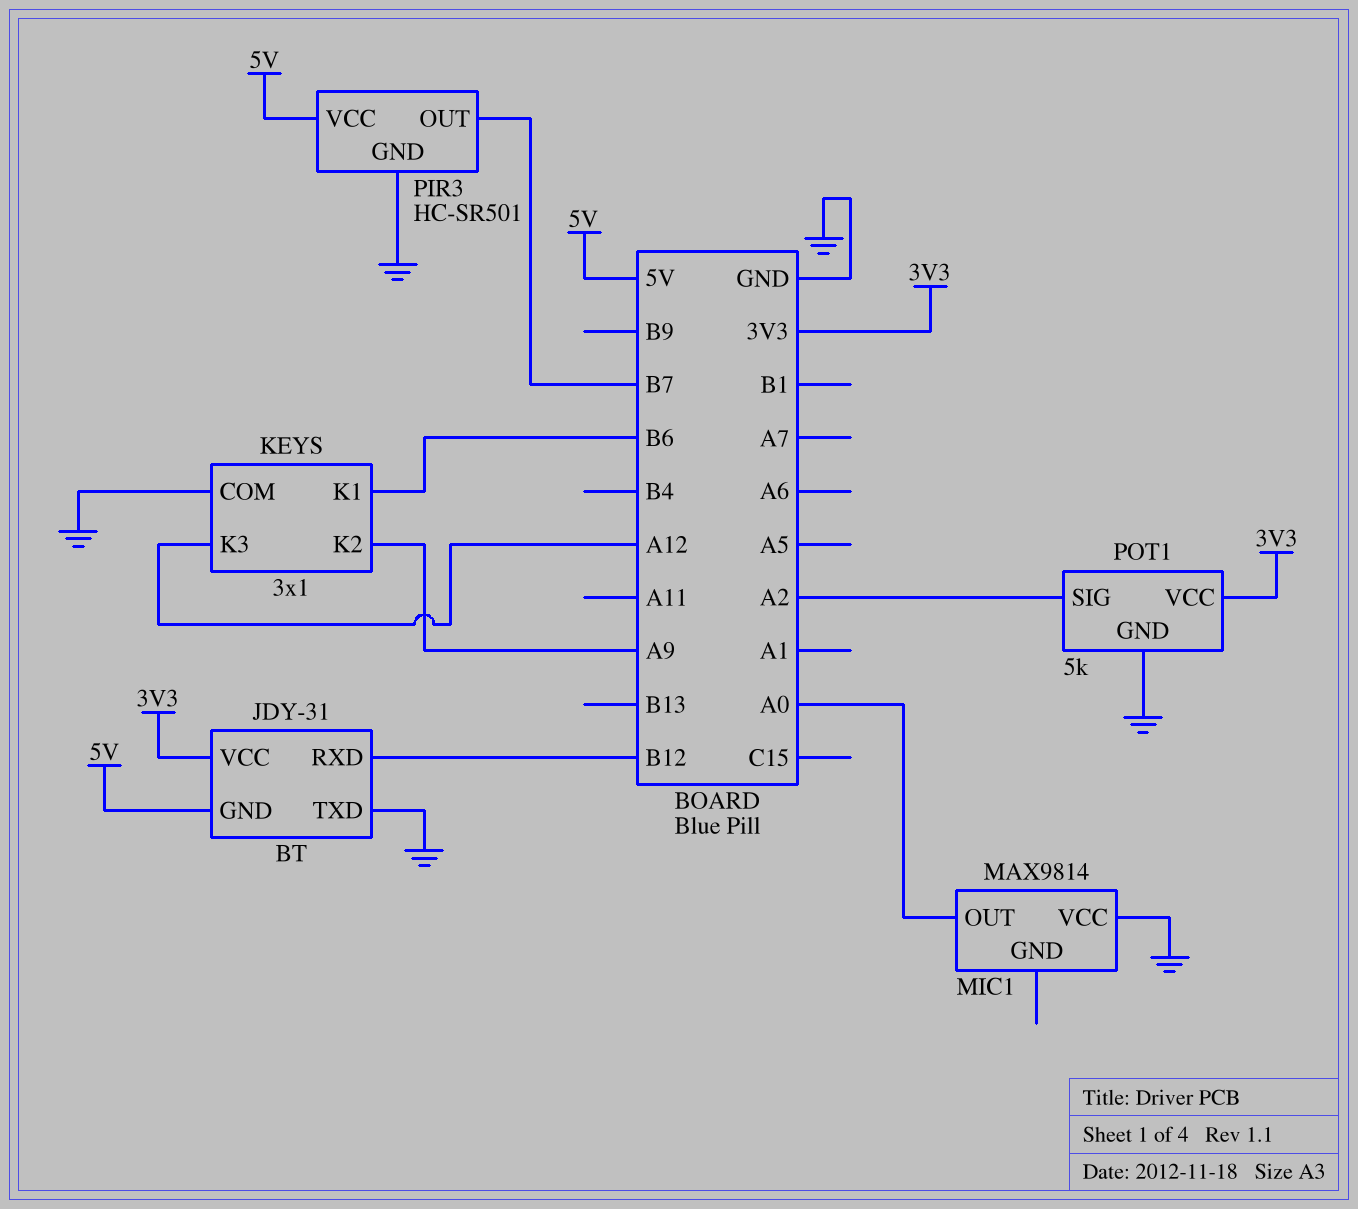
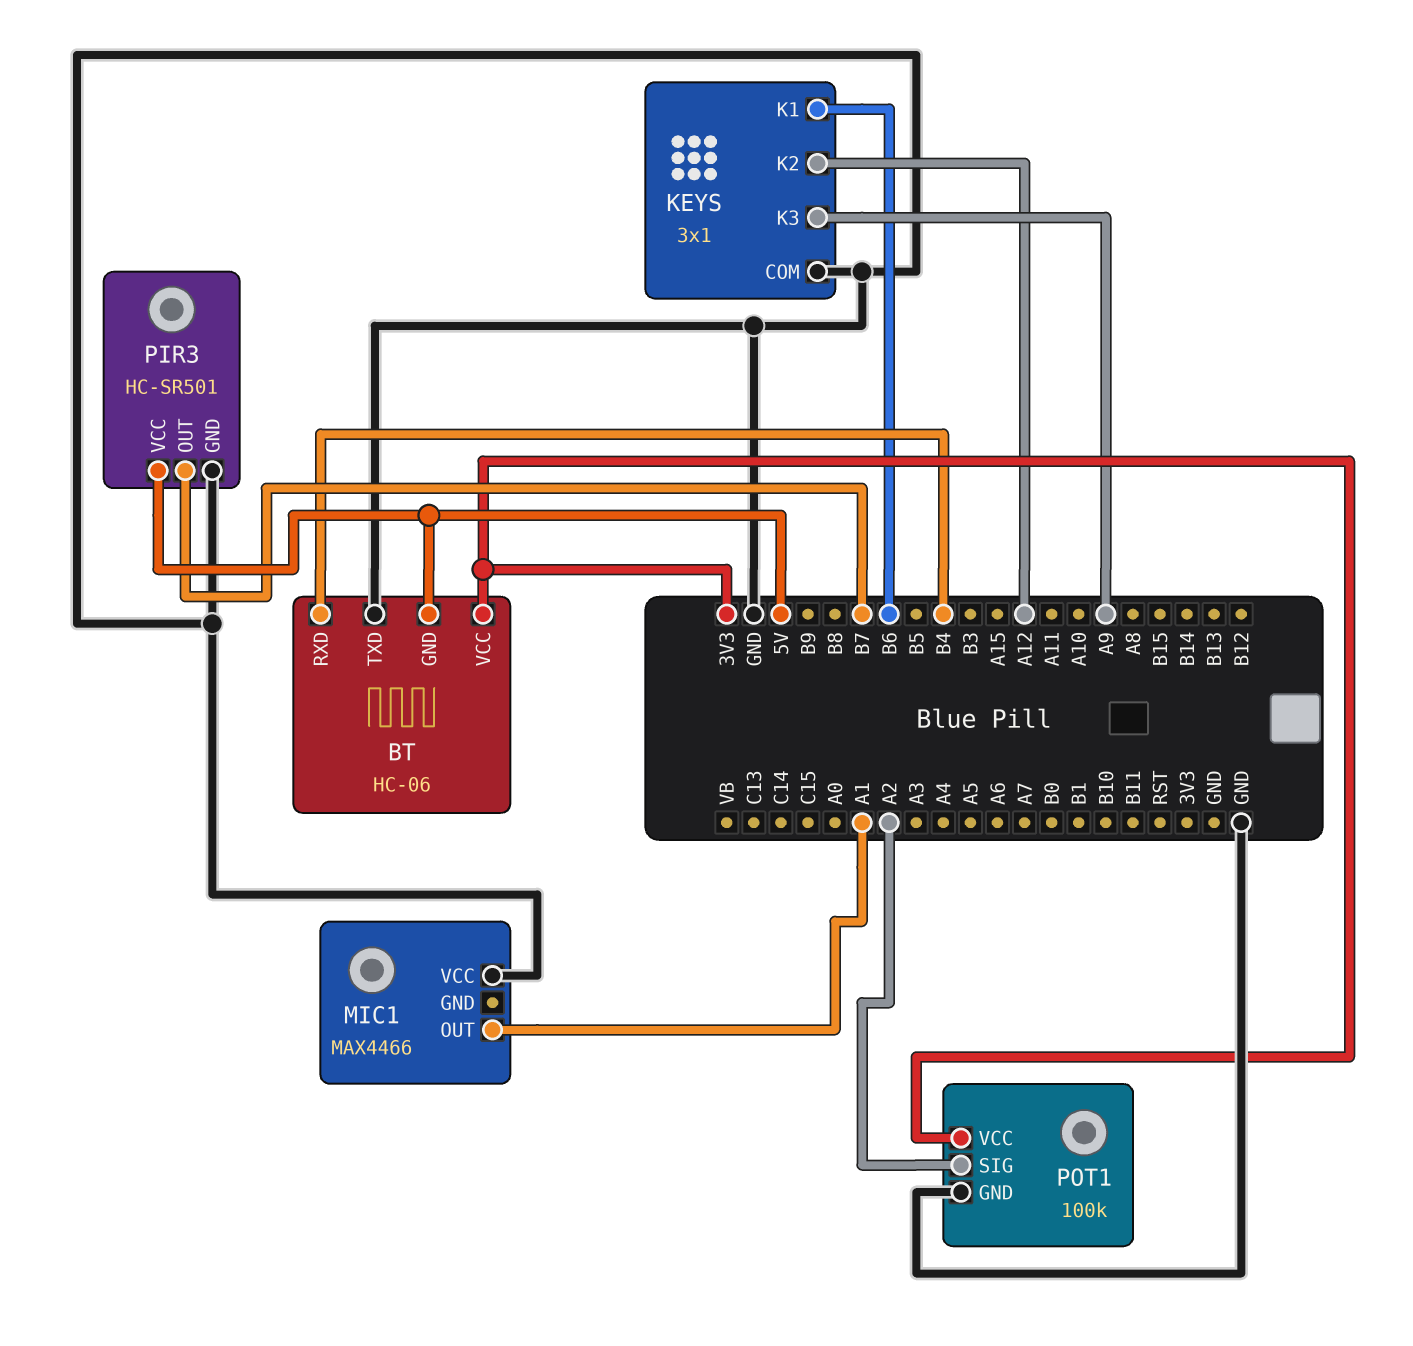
BT: JDY-31 -> HC-06
BT pin RXD: B12 -> B4
KEYS pin K2: A9 -> A12
KEYS pin K3: A12 -> A9
MIC1: MAX9814 -> MAX4466
MIC1 pin OUT: A0 -> A1
POT1: 5k -> 100k

